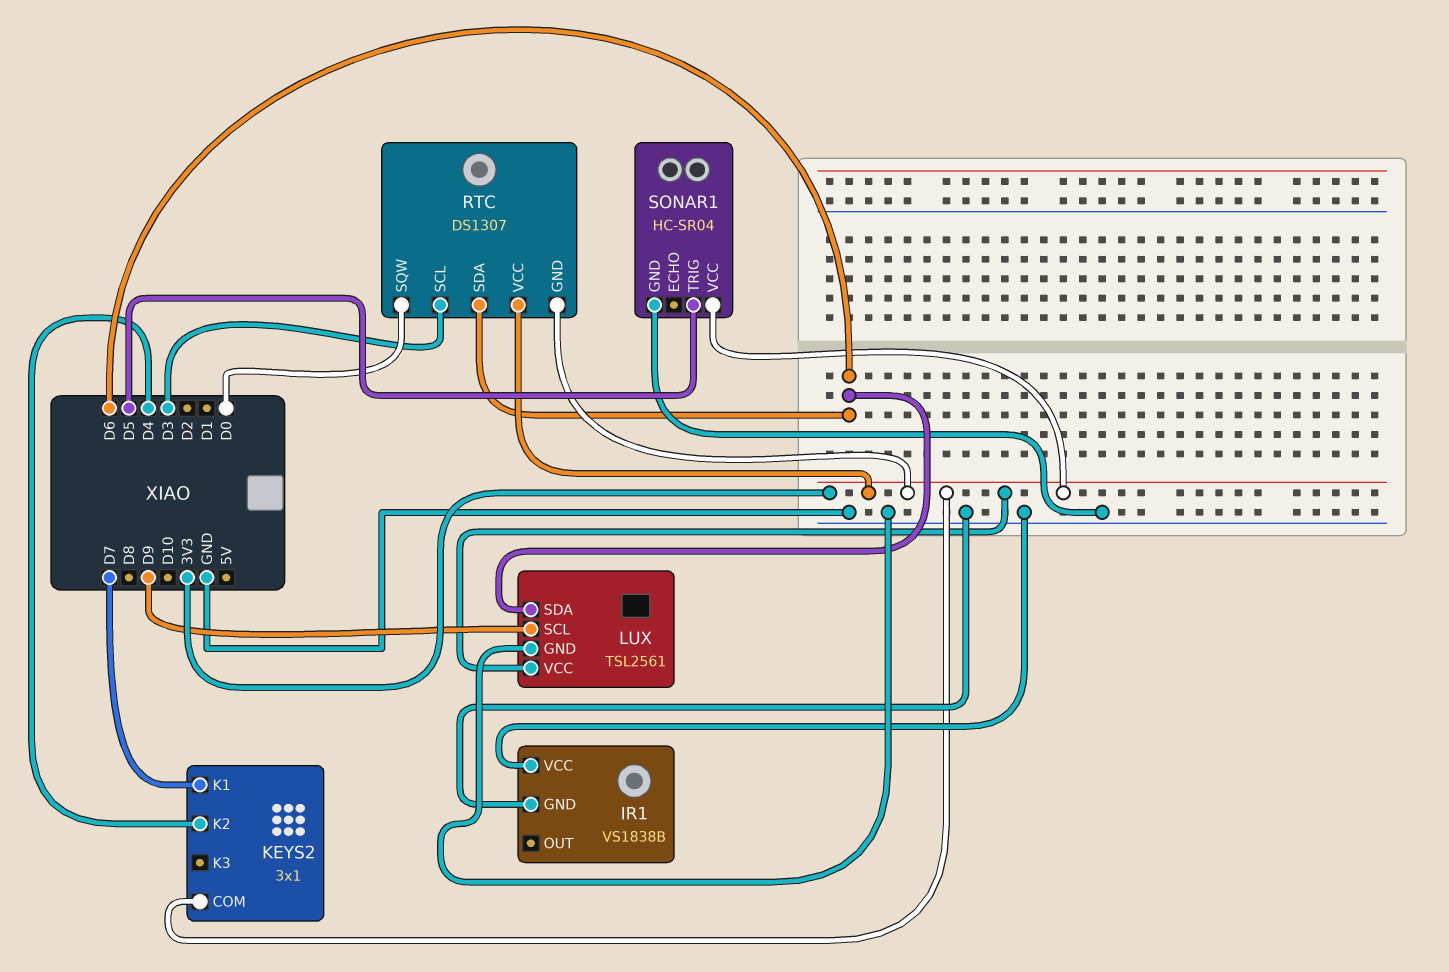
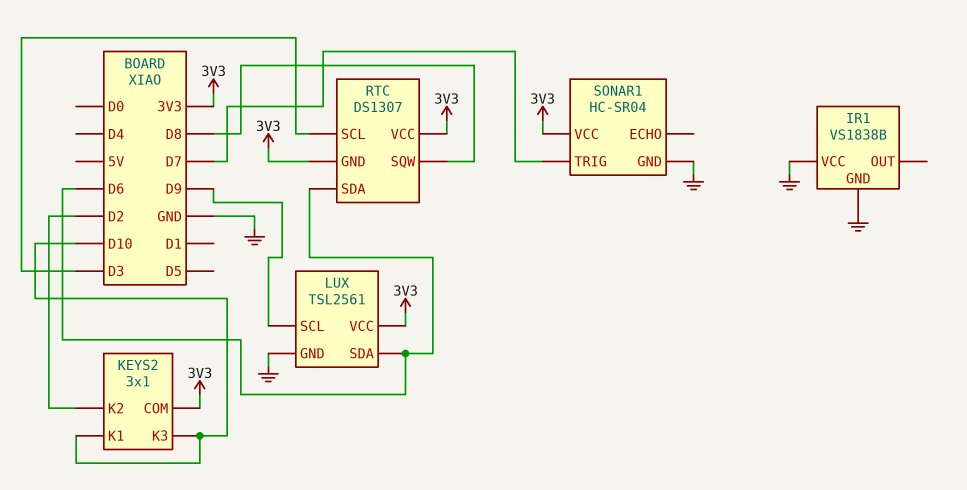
KEYS2 pin K1: D7 -> D10
KEYS2 pin K2: D4 -> D2
KEYS2 pin K3: none -> D10
RTC pin SQW: D0 -> D8
SONAR1 pin TRIG: D5 -> D7

